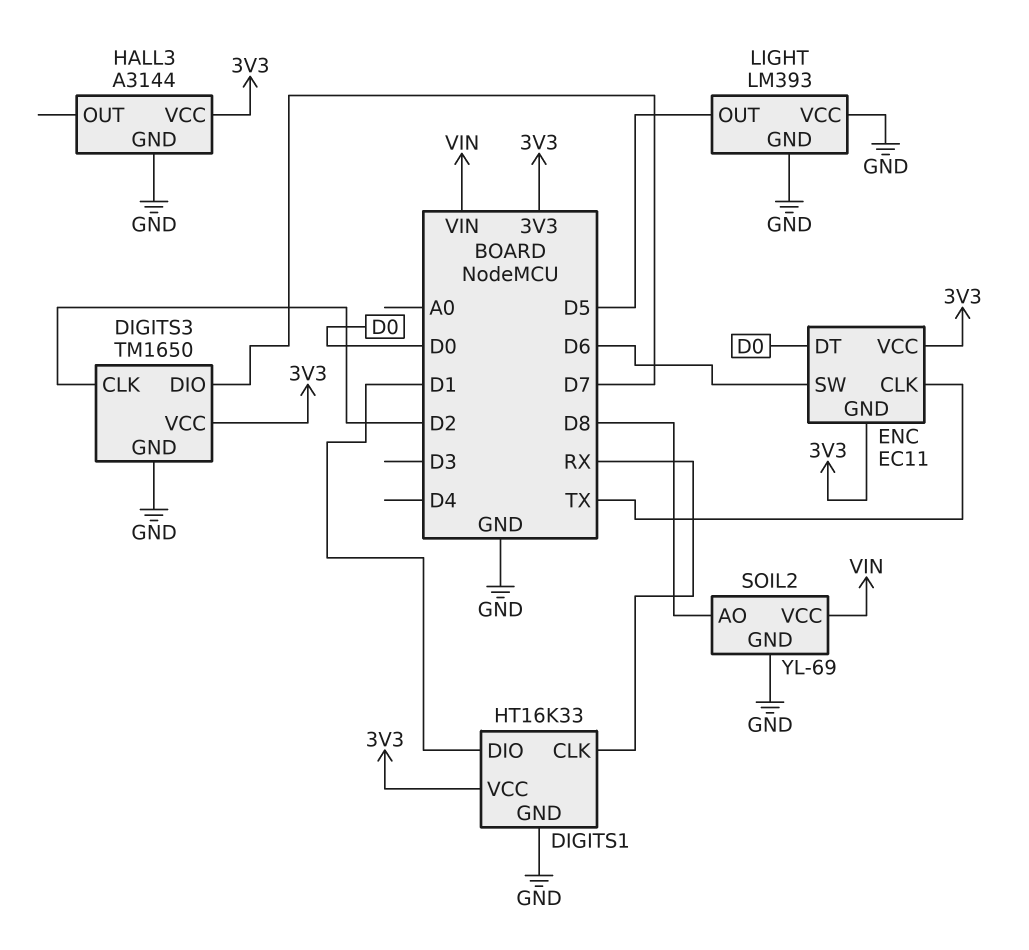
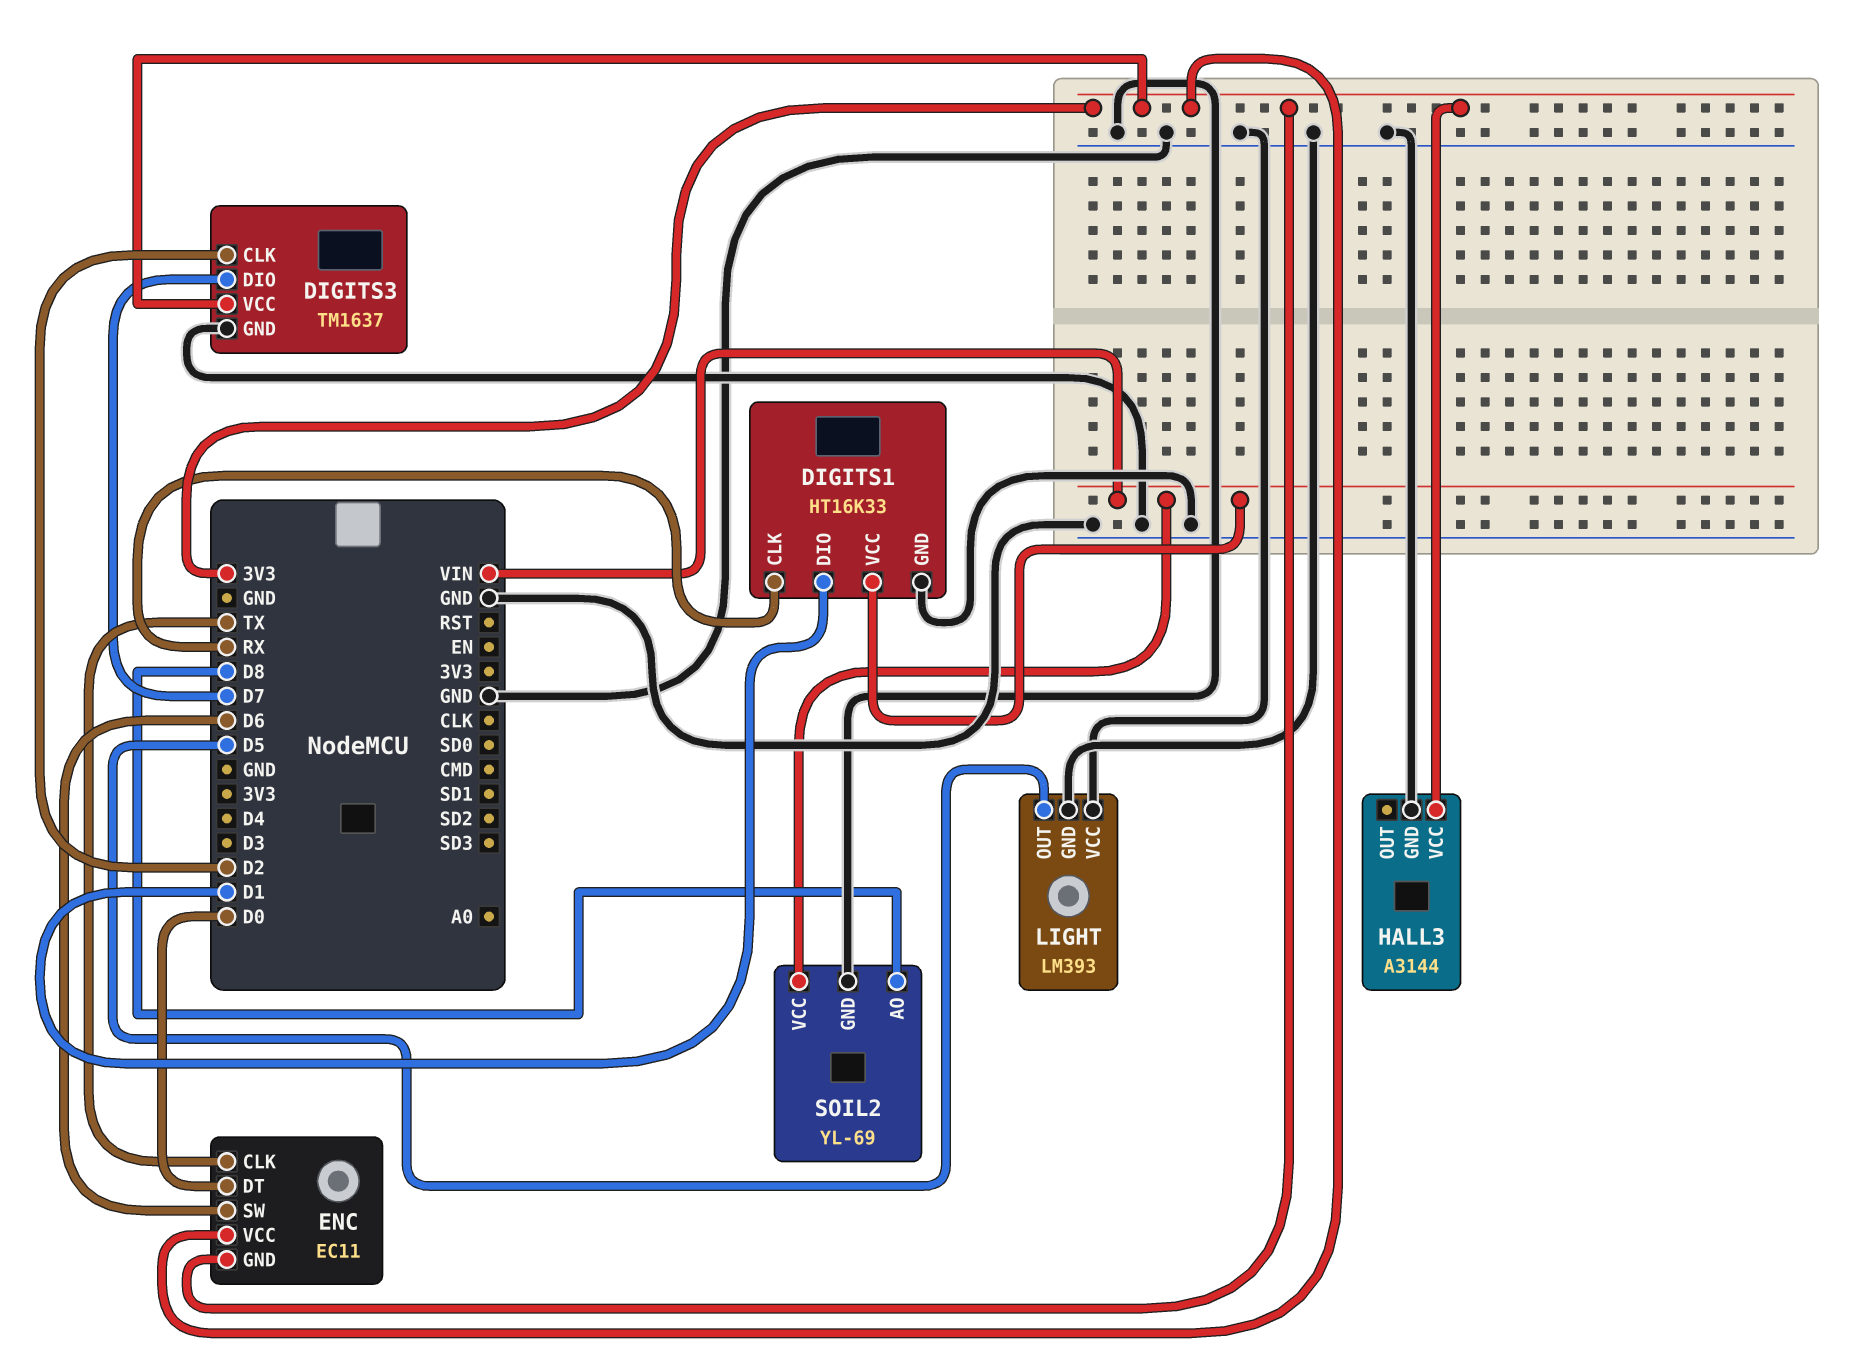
DIGITS1 pin VCC: 3V3 -> VIN
DIGITS3: TM1650 -> TM1637

